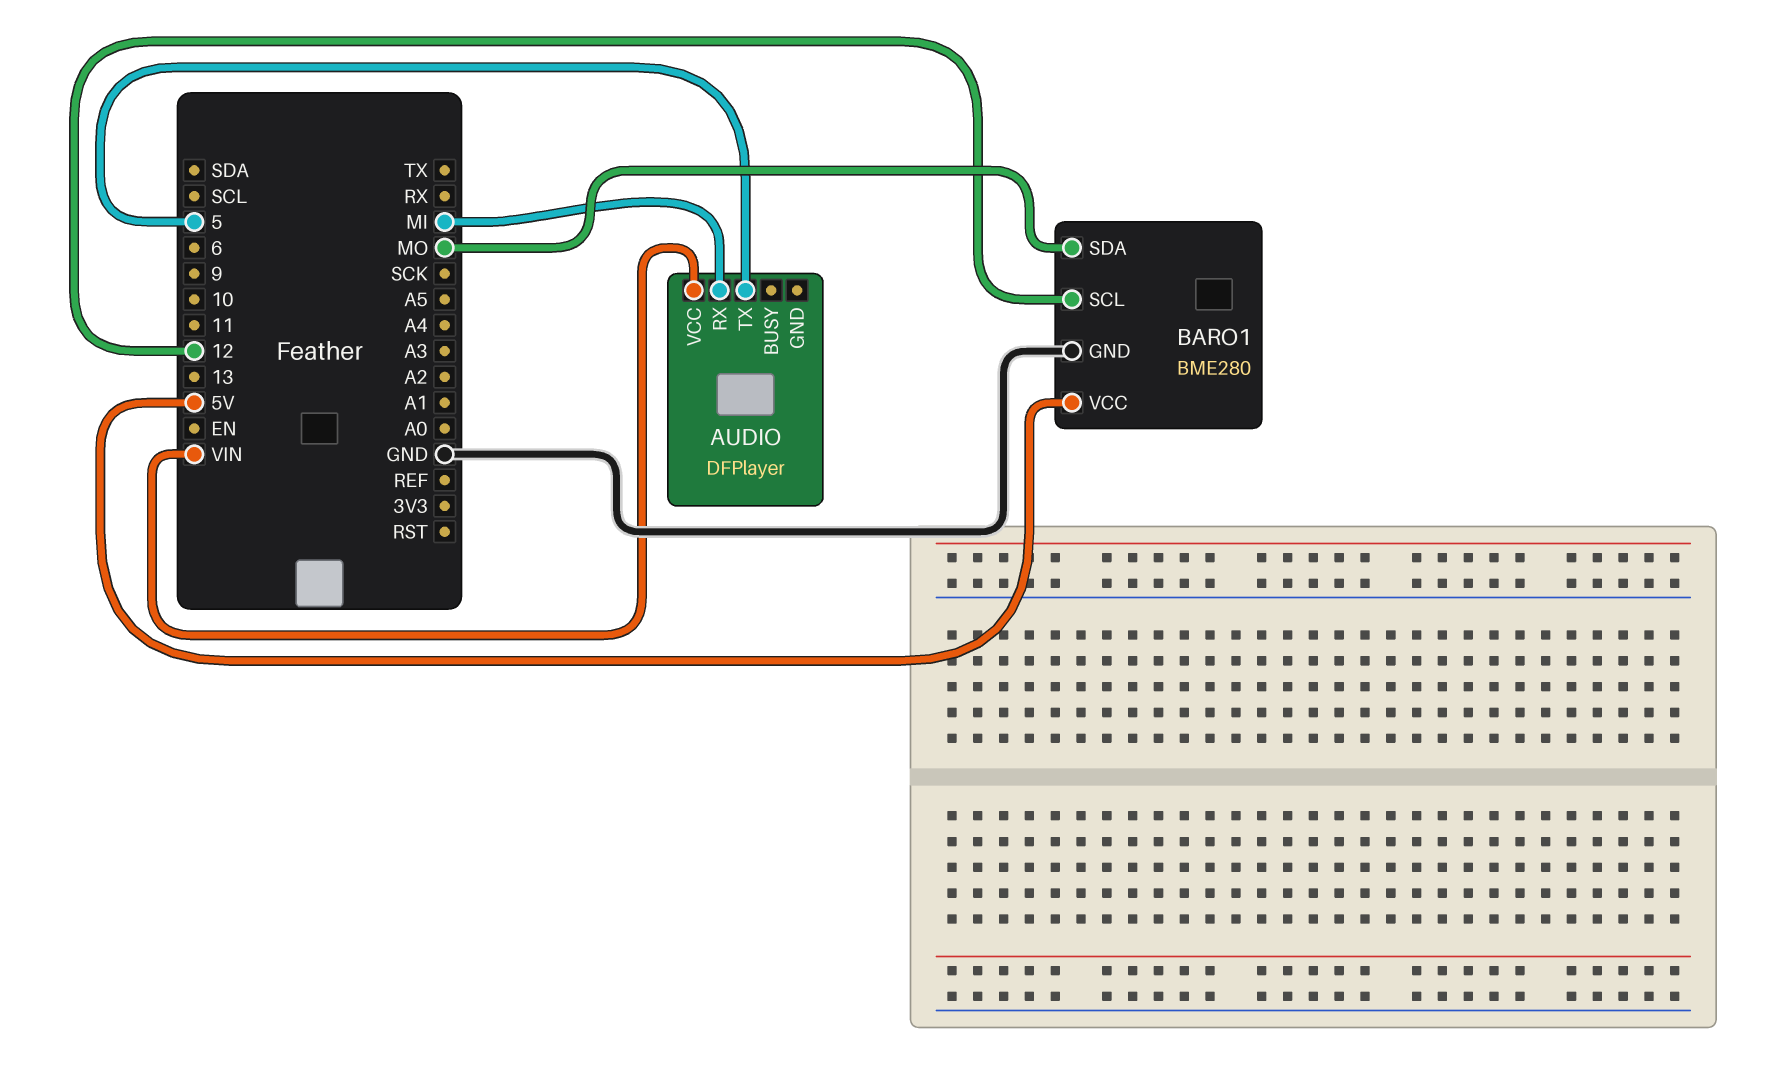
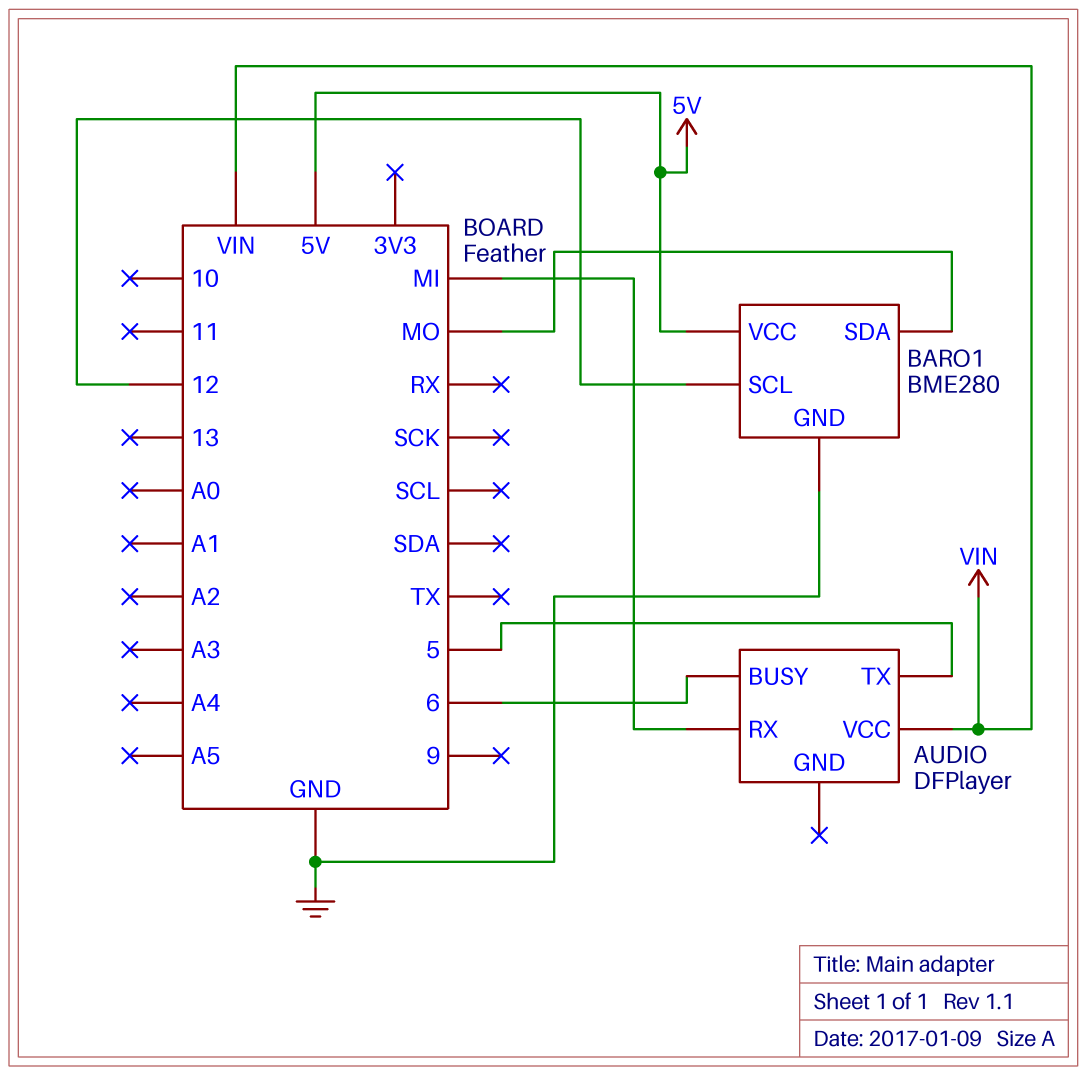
AUDIO pin BUSY: none -> 6

